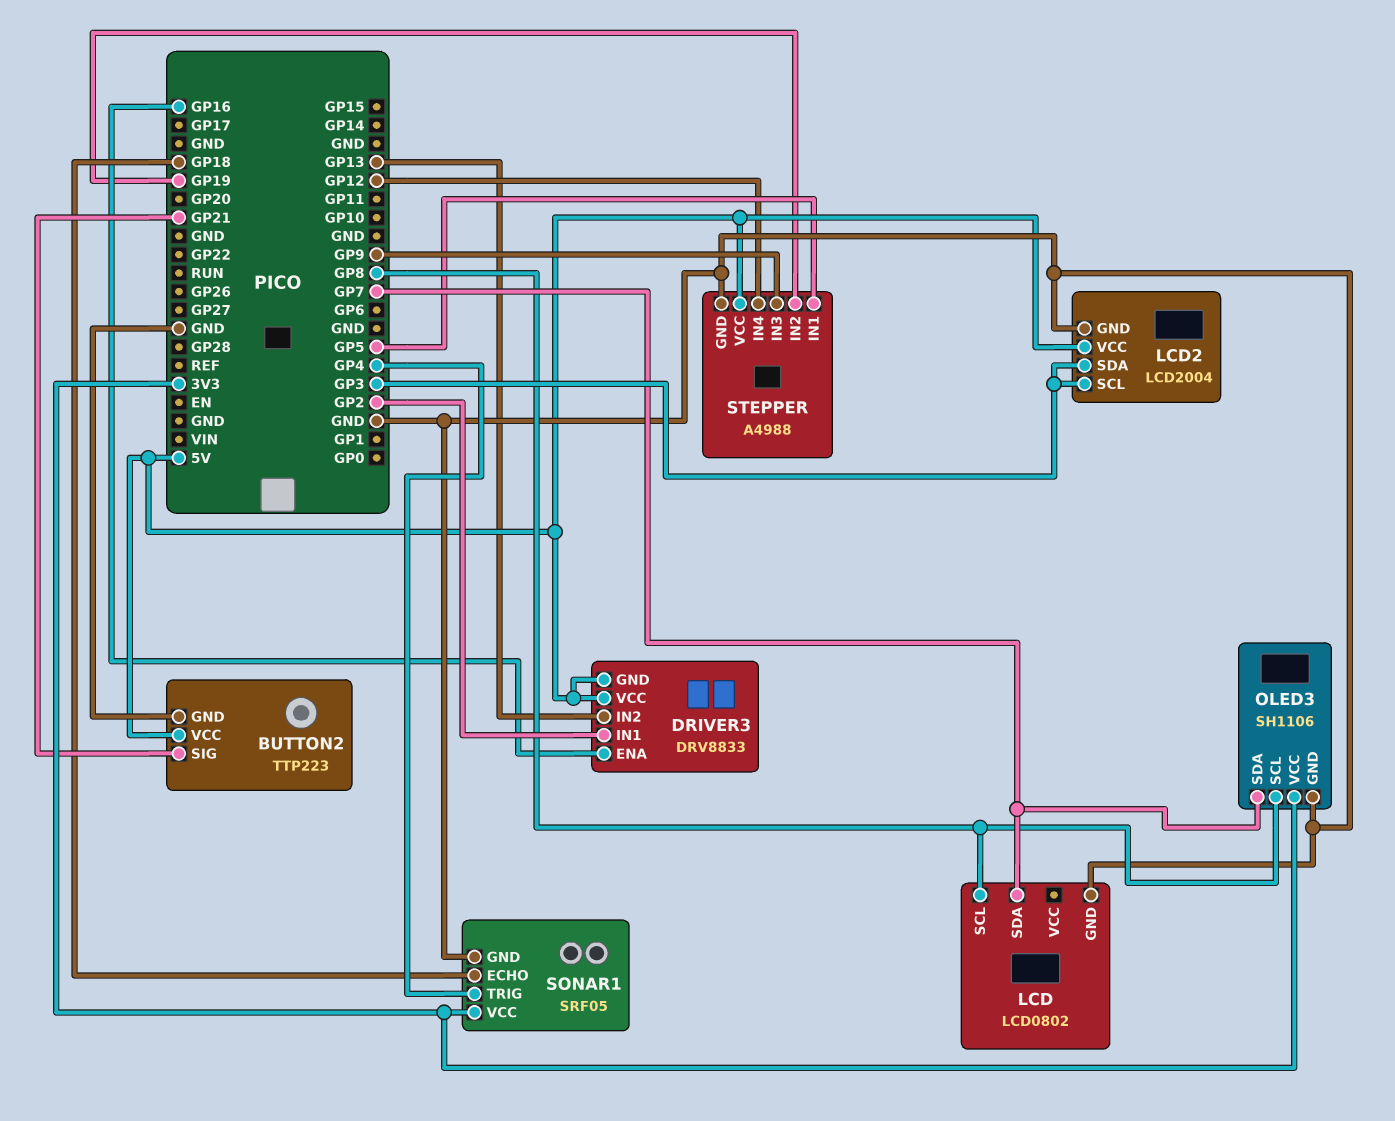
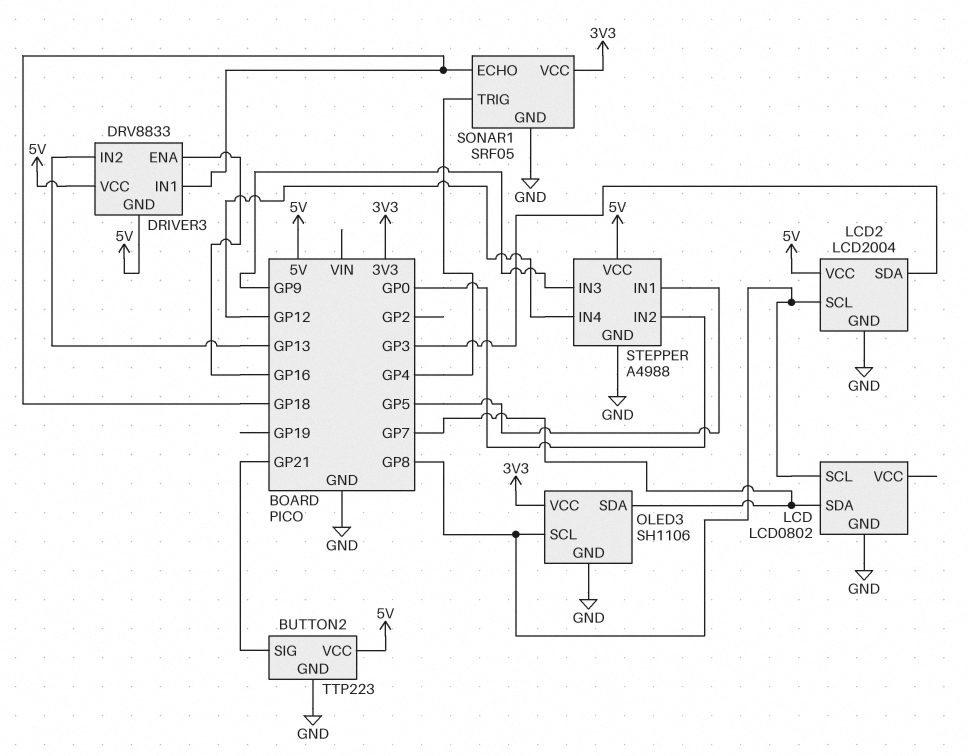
DRIVER3 pin IN1: GP2 -> GP18
LCD2 pin SCL: GP3 -> GP8
STEPPER pin IN2: GP19 -> GP0

